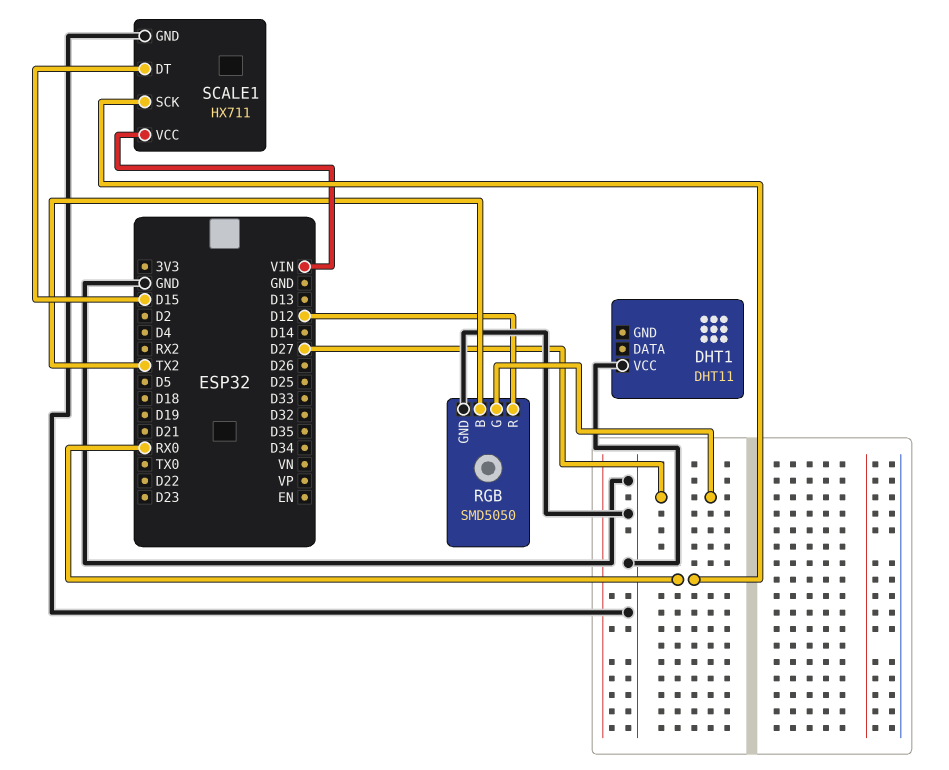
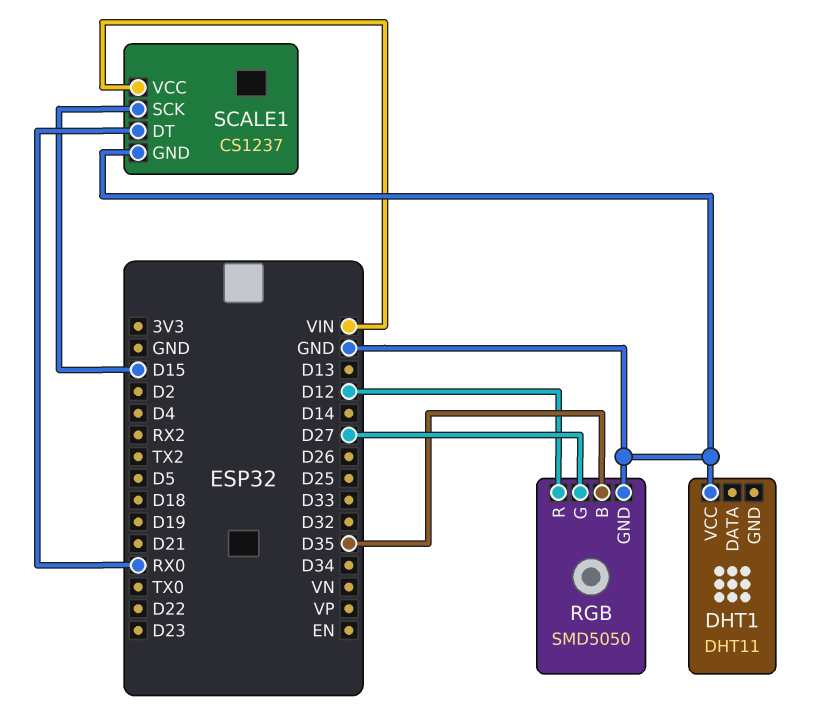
RGB pin B: TX2 -> D35
SCALE1: HX711 -> CS1237
SCALE1 pin DT: D15 -> RX0
SCALE1 pin SCK: RX0 -> D15

